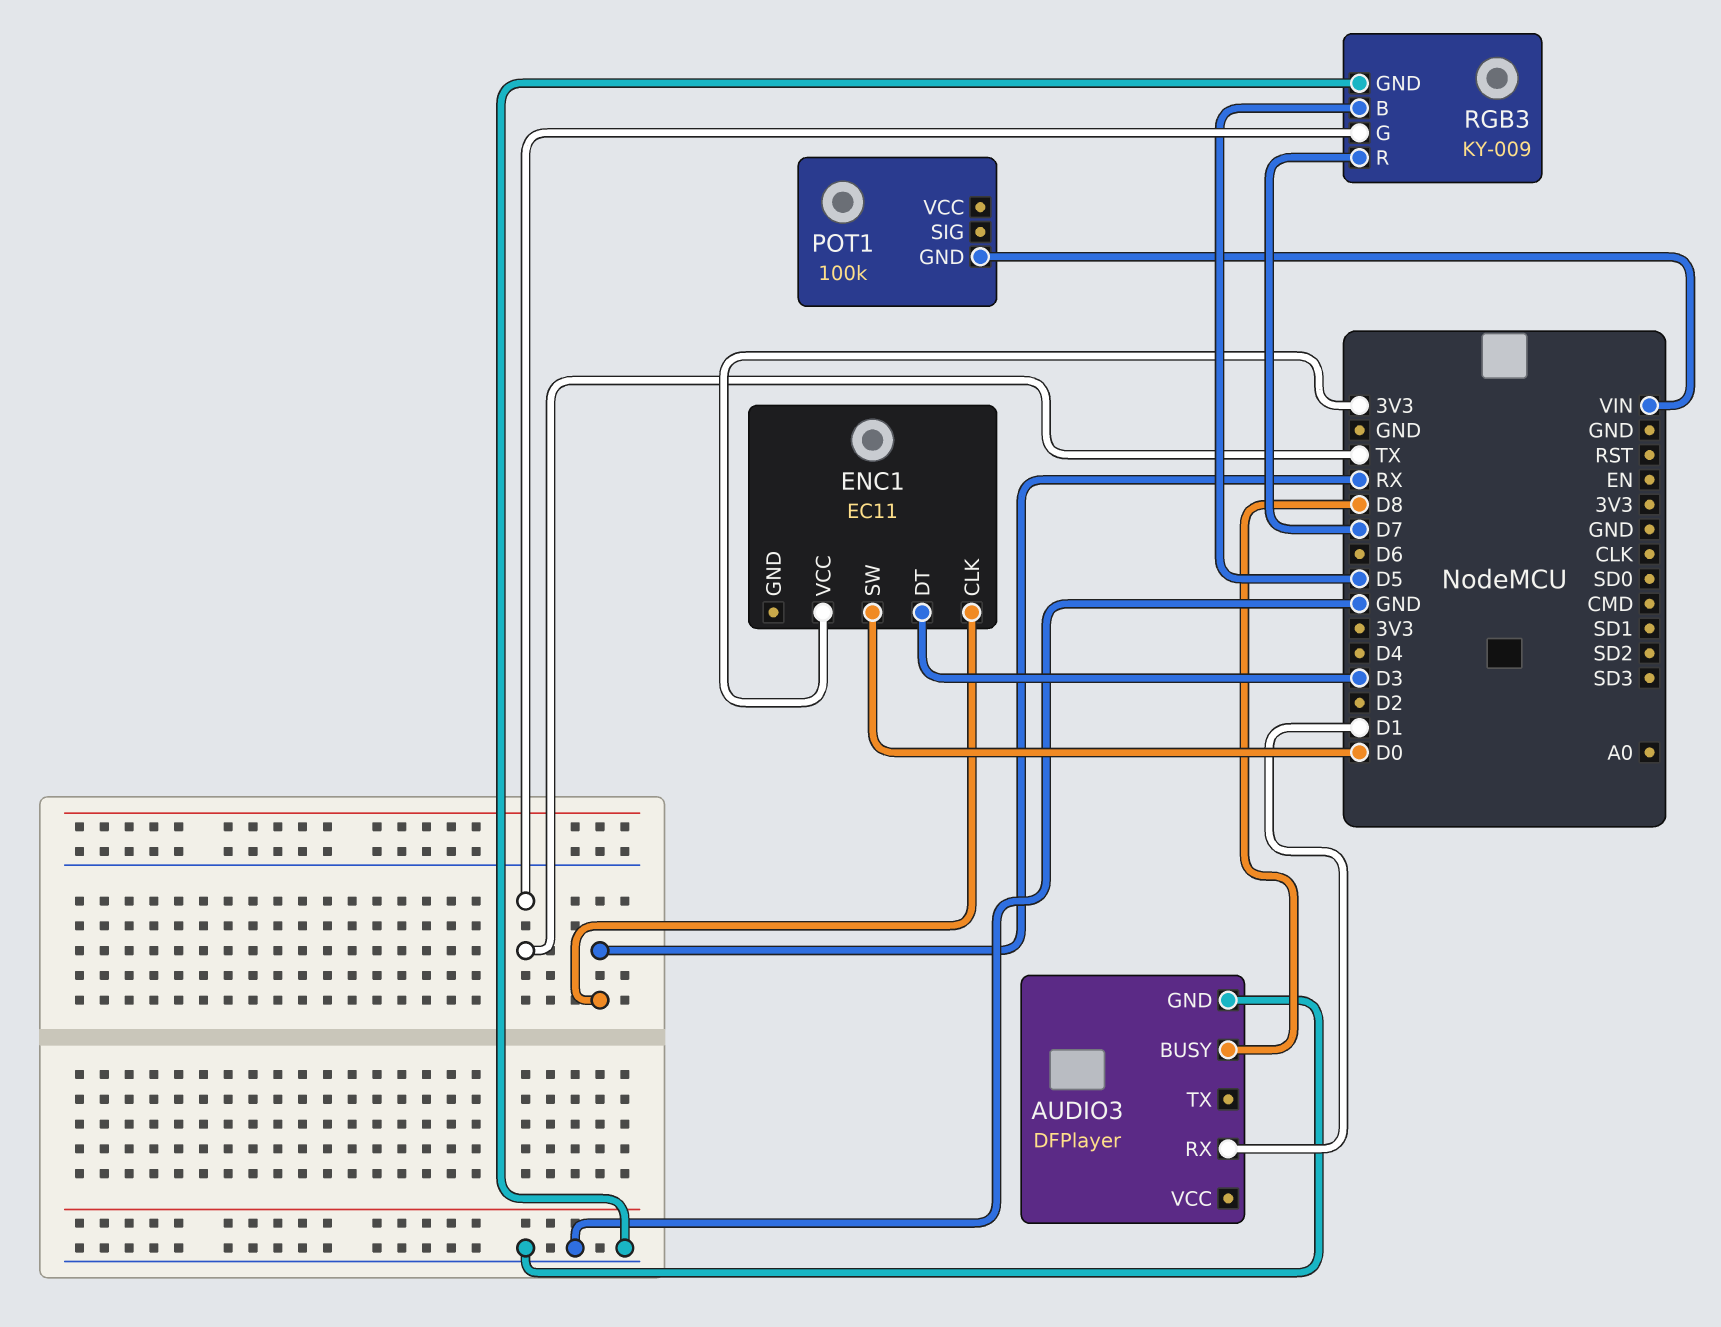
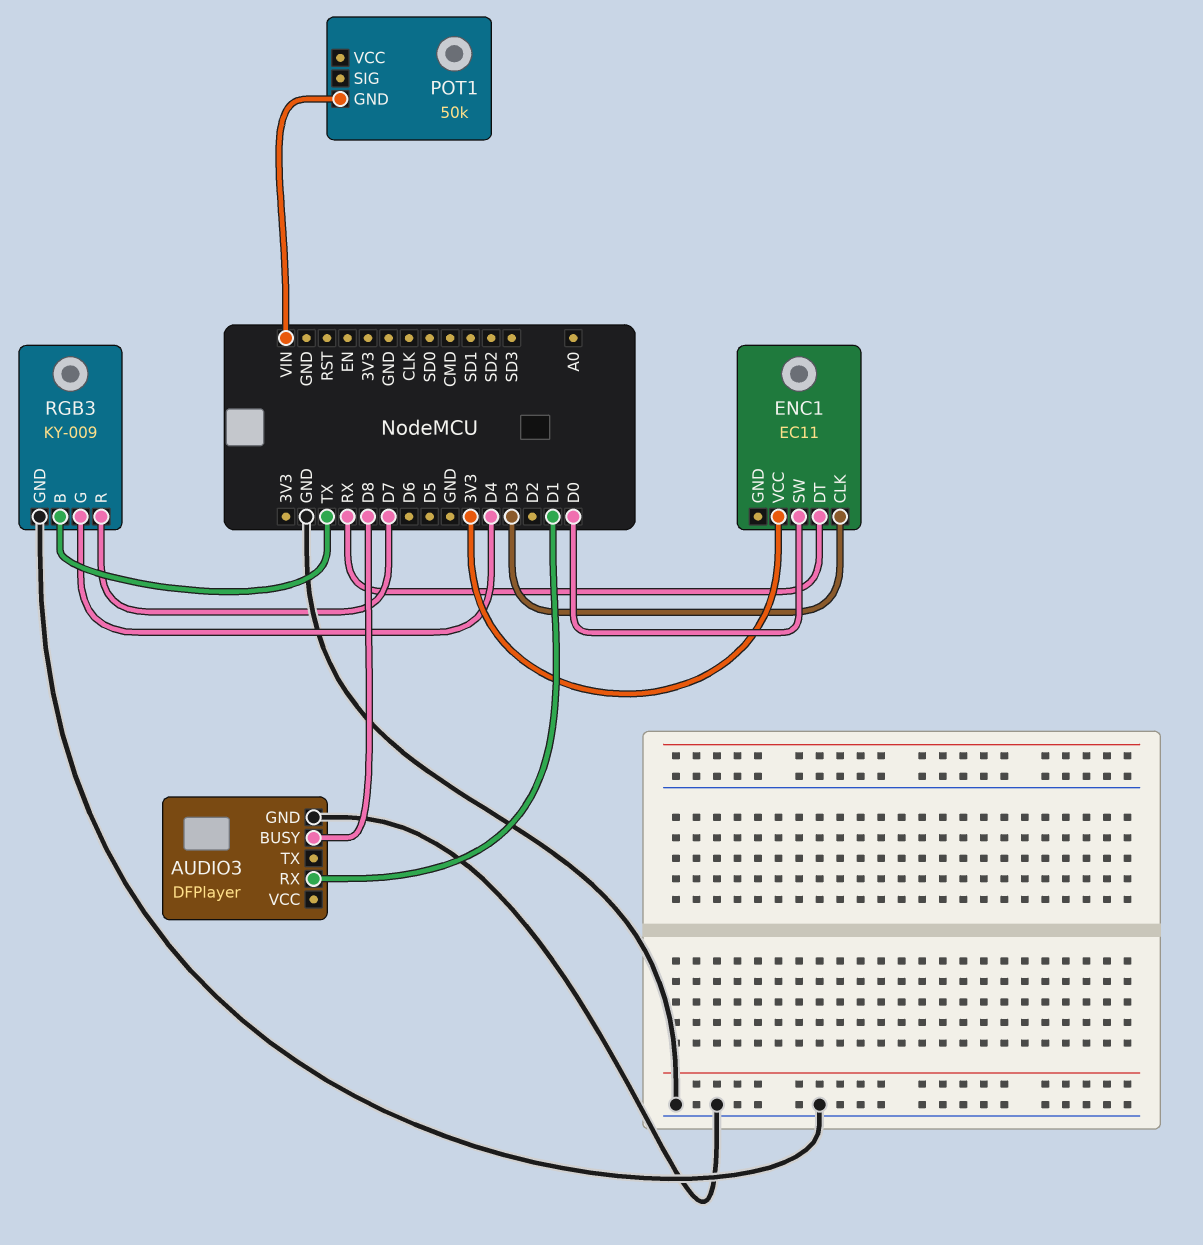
ENC1 pin CLK: RX -> D3
ENC1 pin DT: D3 -> RX
POT1: 100k -> 50k
RGB3 pin B: D5 -> TX
RGB3 pin G: TX -> D4

